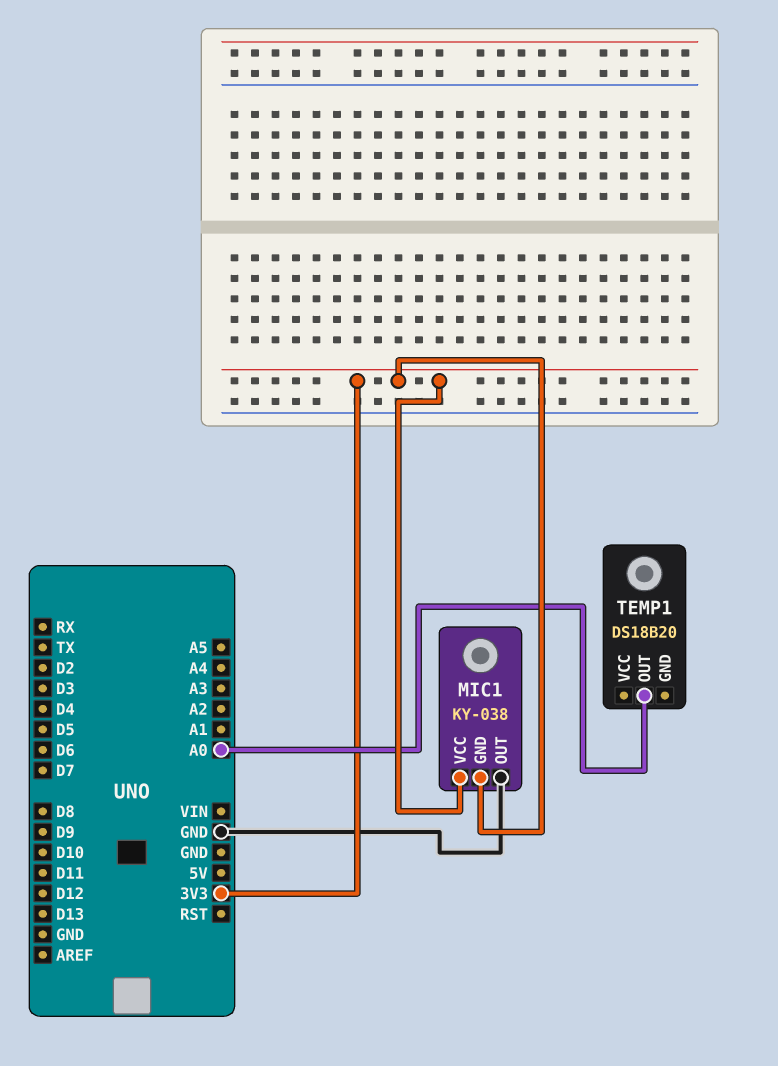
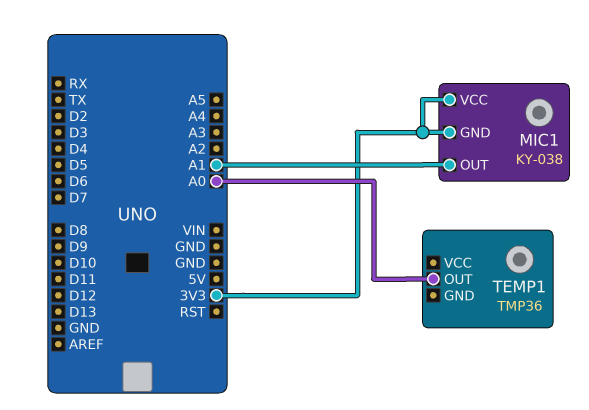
MIC1 pin OUT: GND -> A1
TEMP1: DS18B20 -> TMP36

